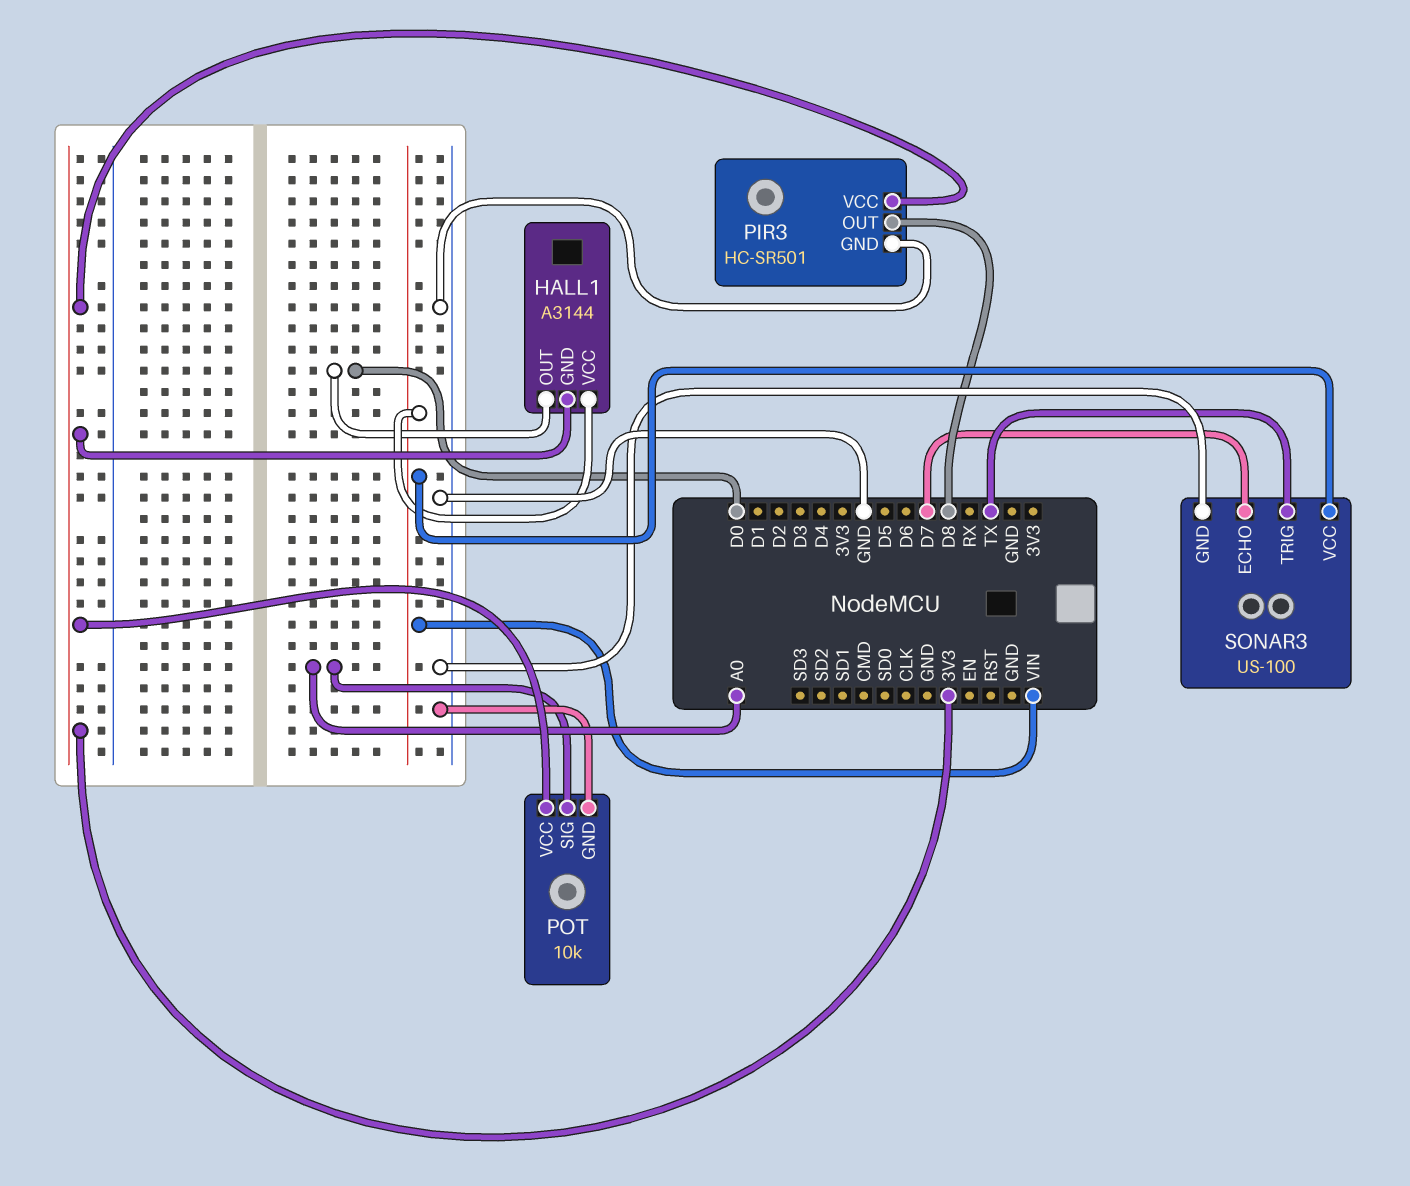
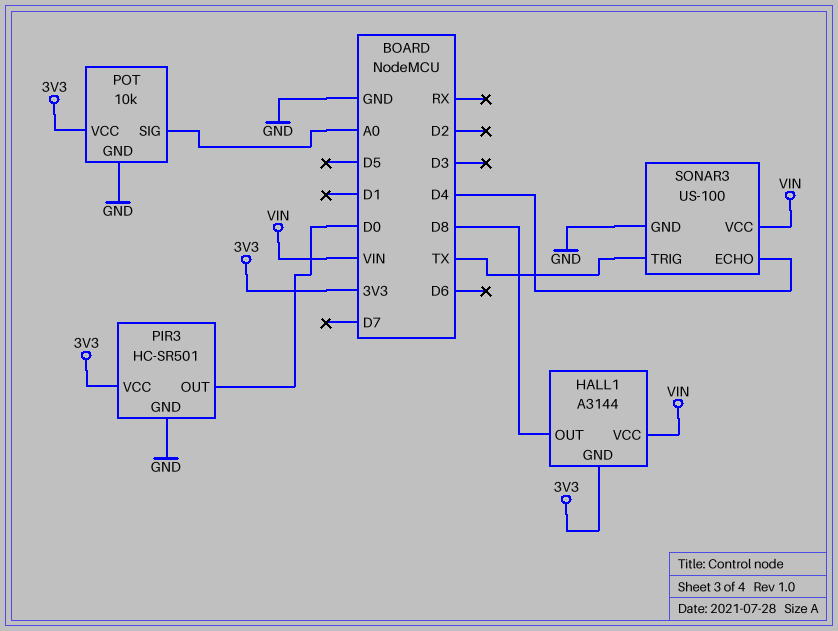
HALL1 pin OUT: D0 -> D8
PIR3 pin OUT: D8 -> D0
SONAR3 pin ECHO: D7 -> D4

